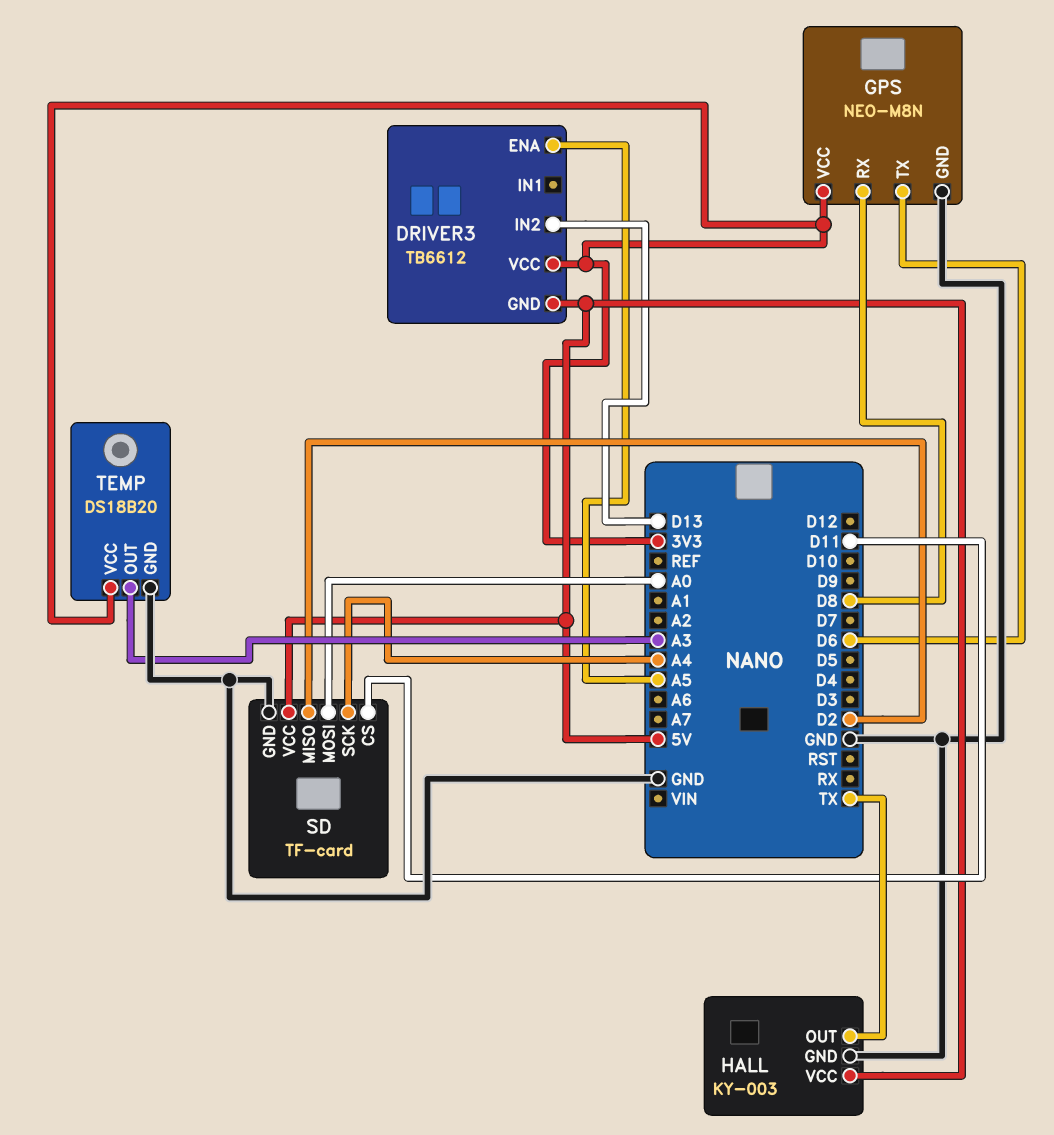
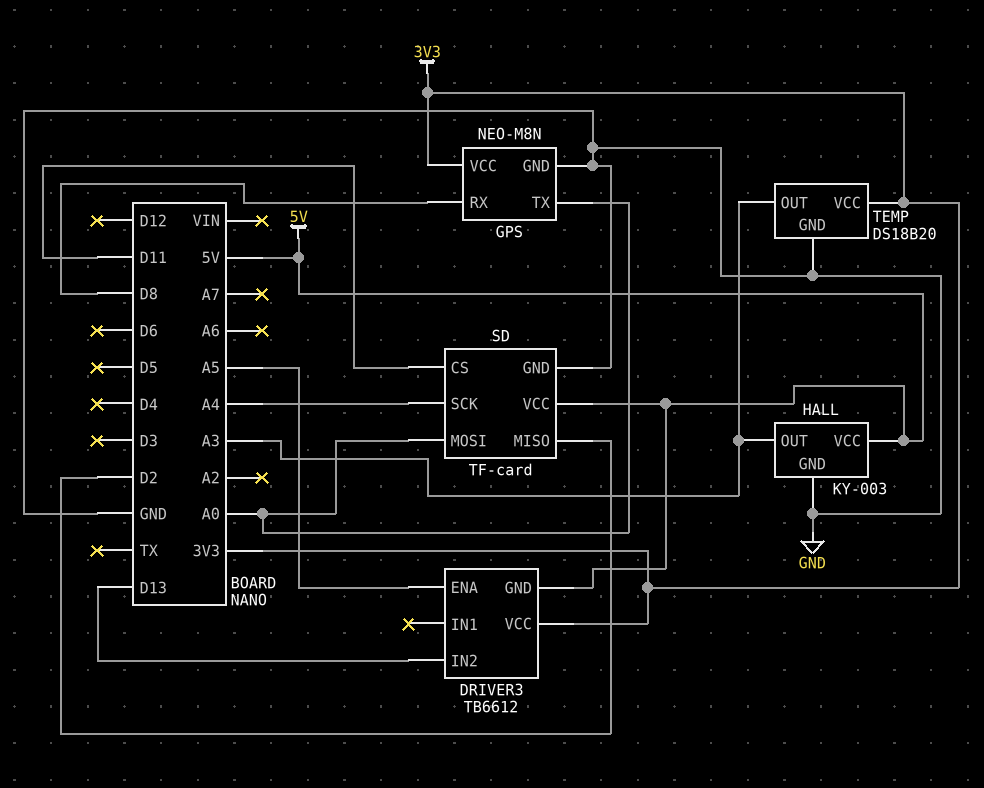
GPS pin TX: D6 -> A0
HALL pin OUT: TX -> A3

